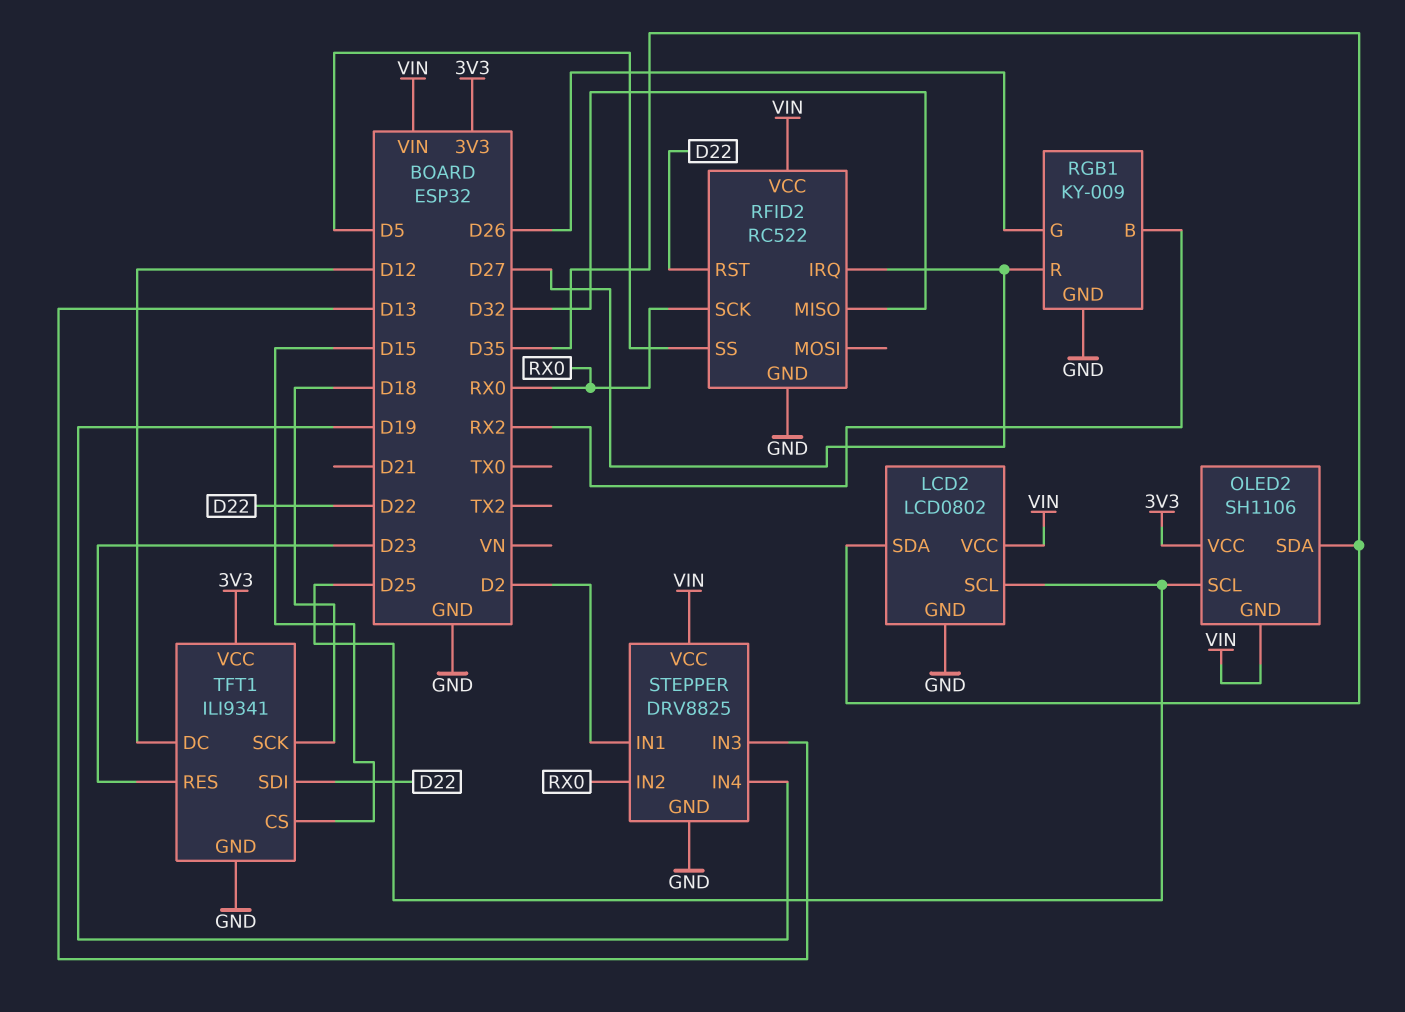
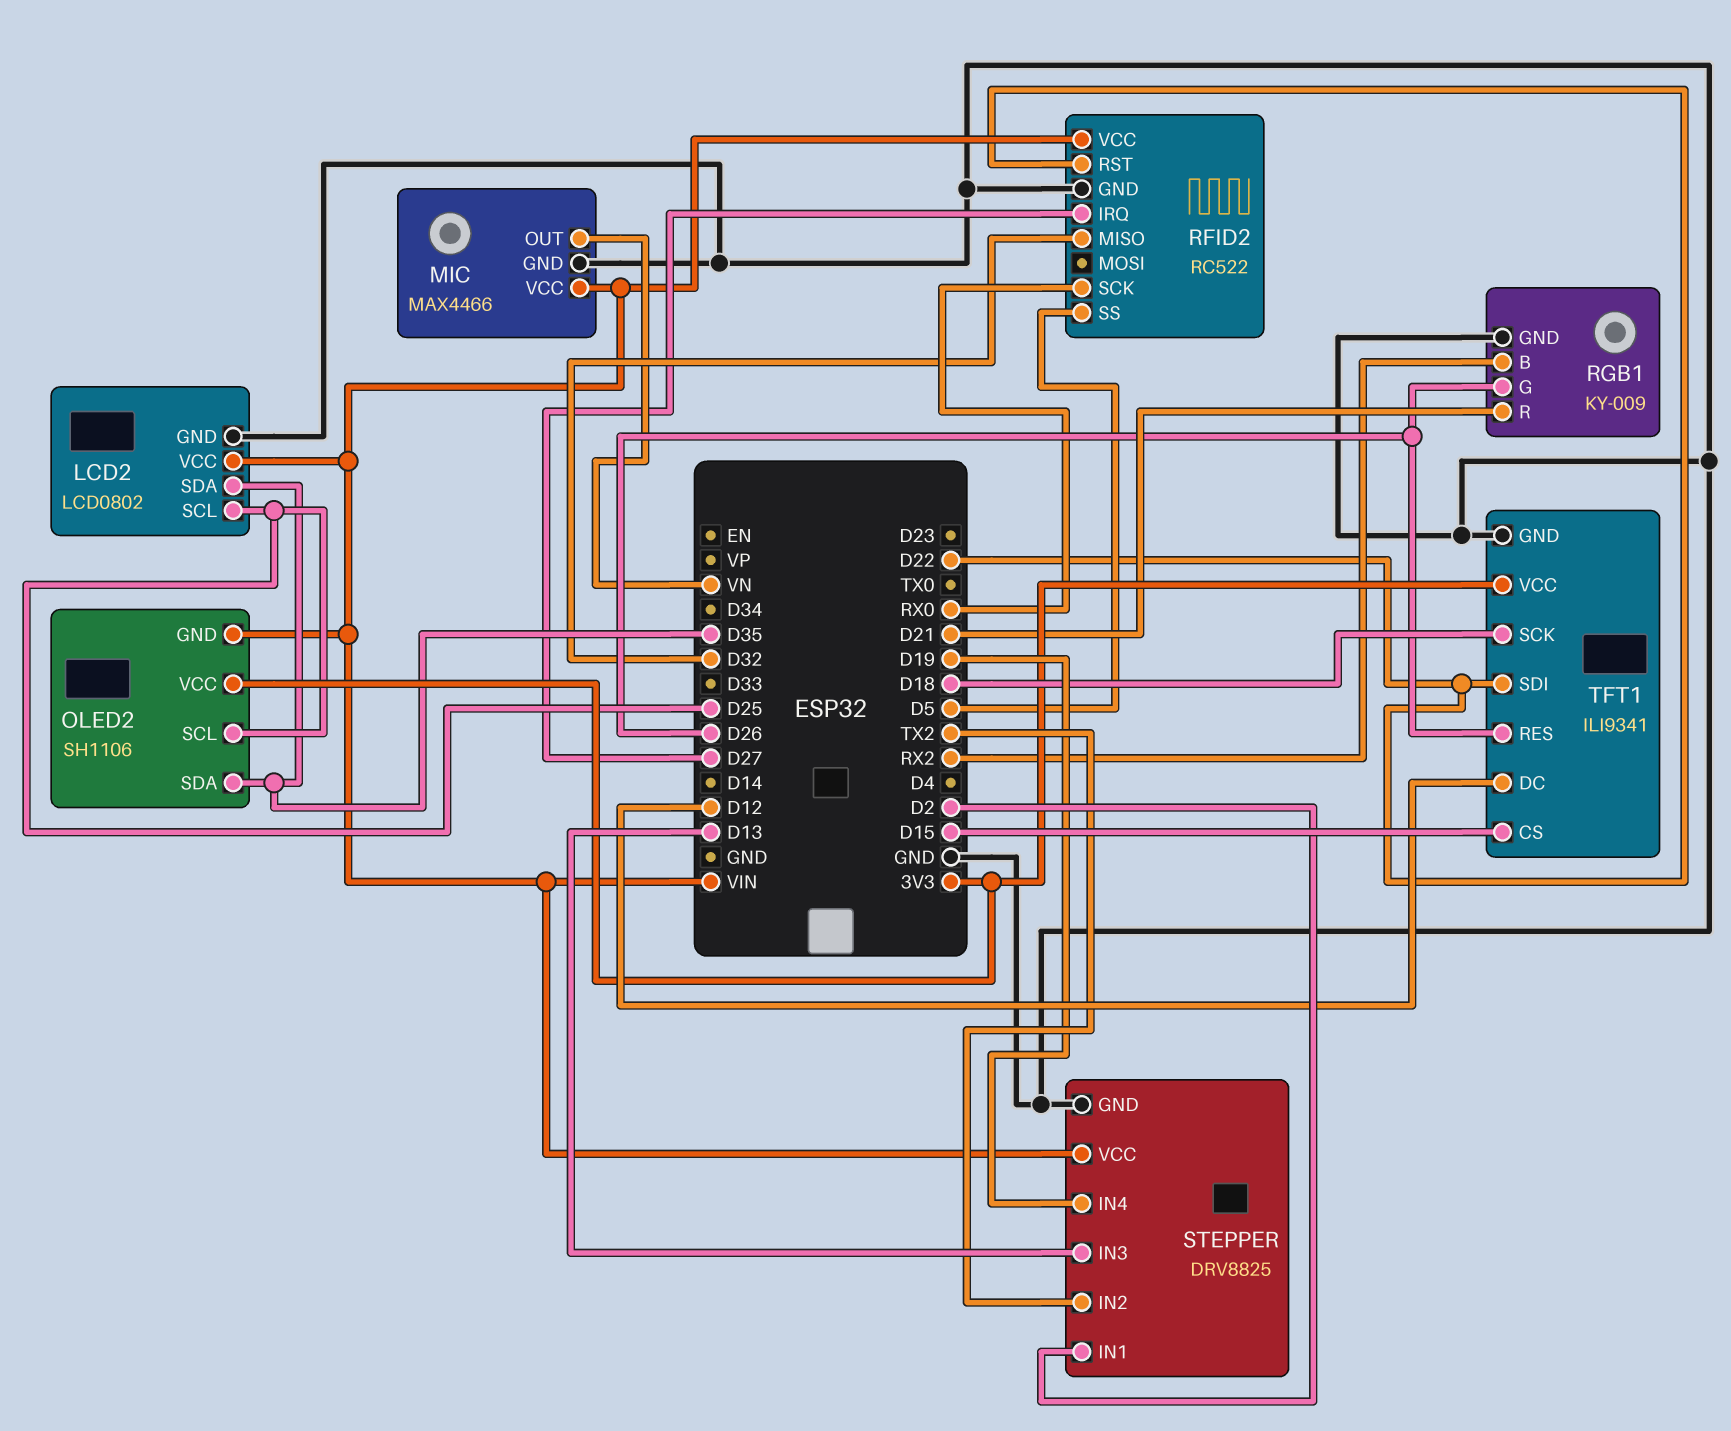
MIC: none -> MAX4466
MIC pin GND: none -> GND
MIC pin OUT: none -> VN
MIC pin VCC: none -> VIN
RGB1 pin R: D27 -> D21
STEPPER pin IN2: RX0 -> TX2
TFT1 pin RES: D23 -> D26

